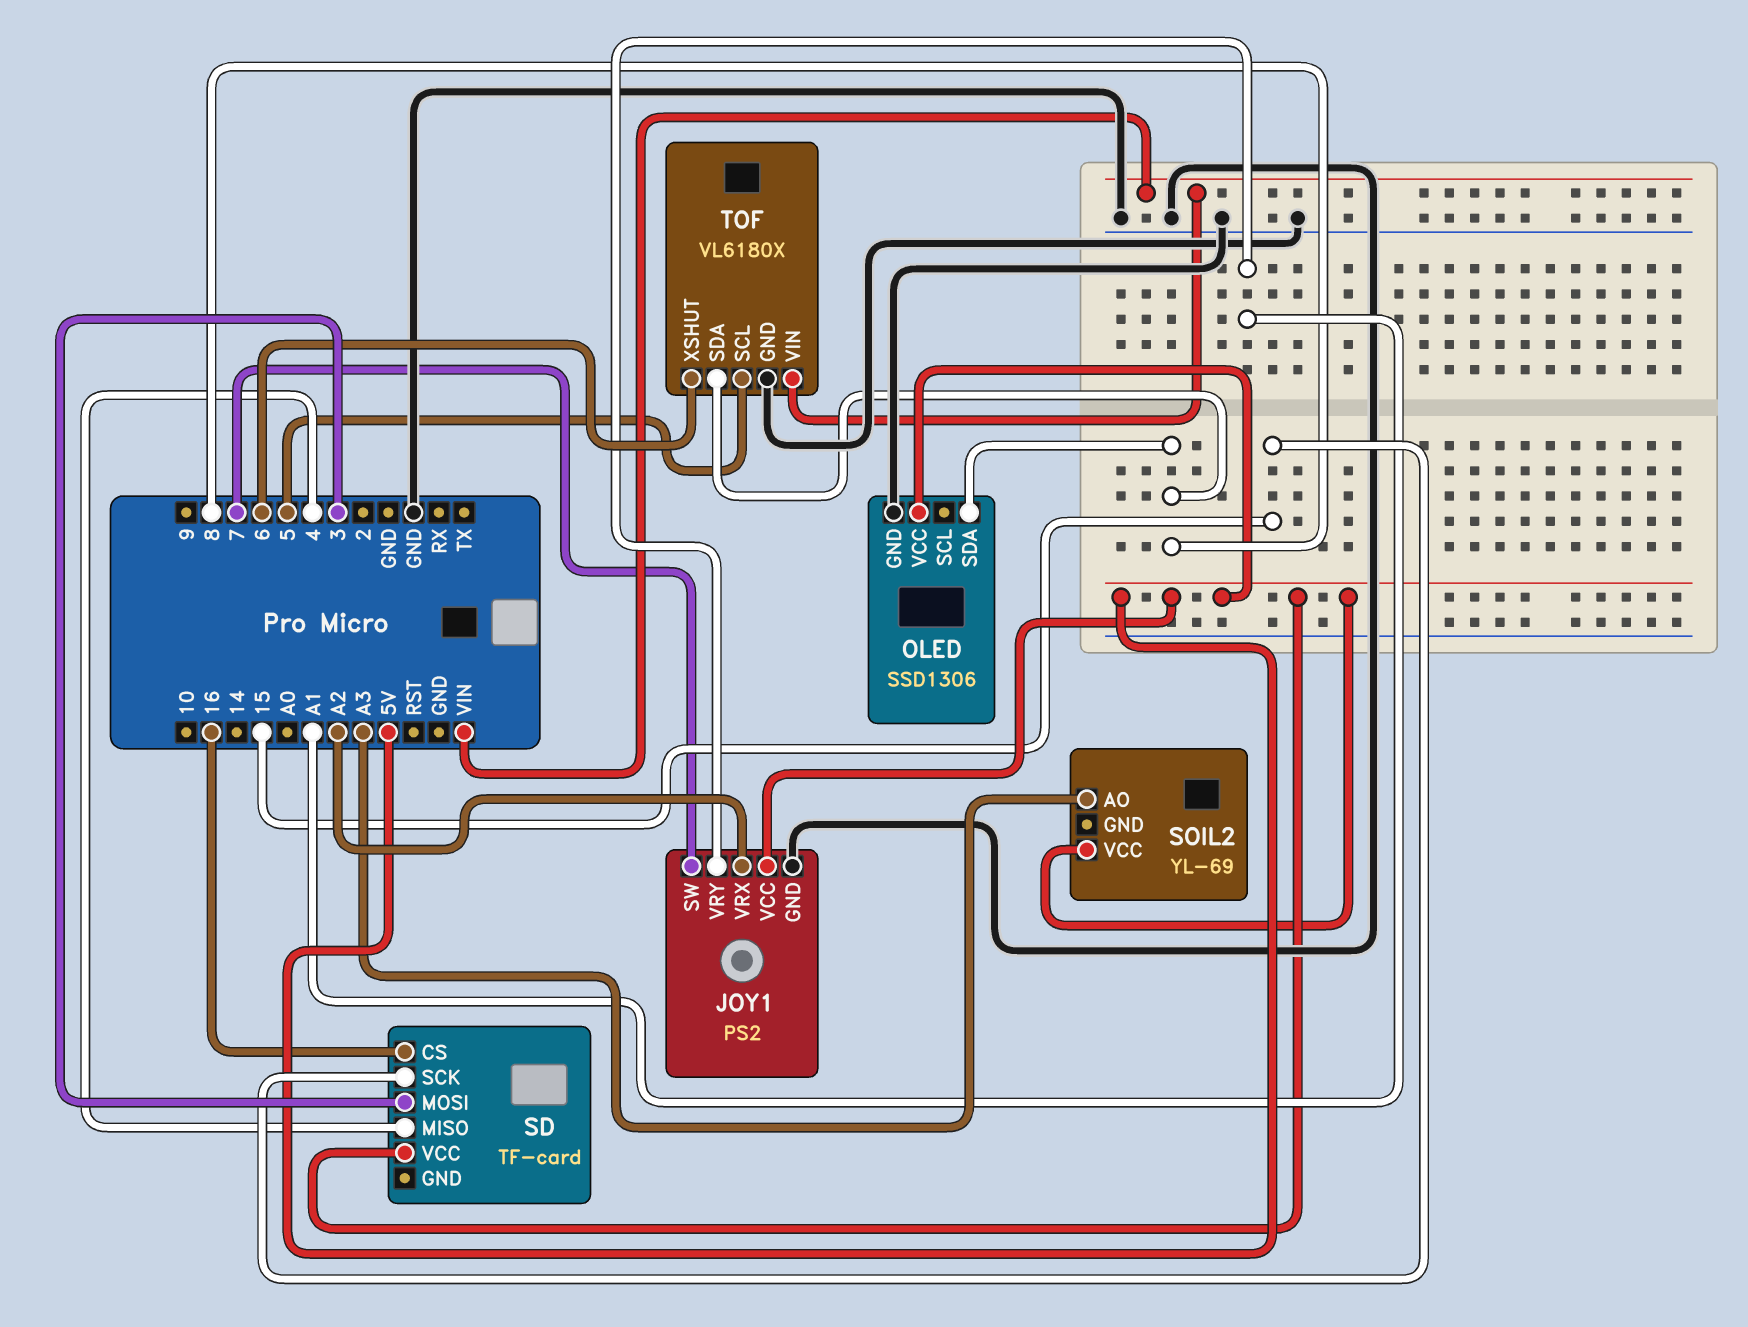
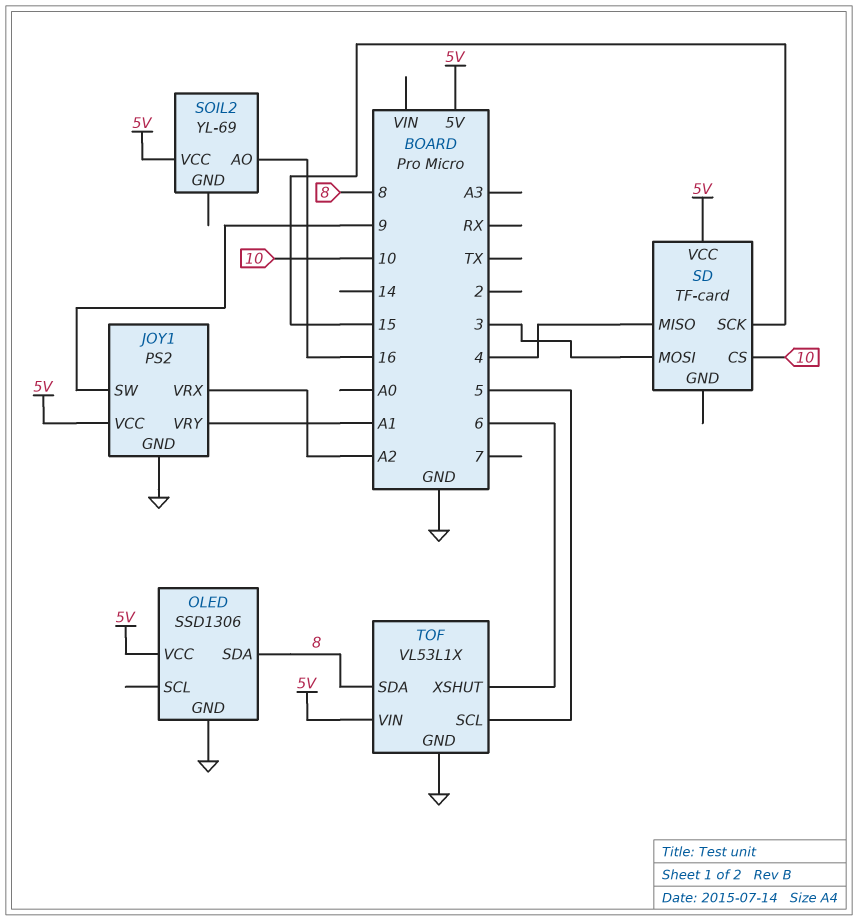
JOY1 pin SW: 7 -> 9
SD pin CS: 16 -> 10
SOIL2 pin AO: A3 -> 16
TOF: VL6180X -> VL53L1X
TOF pin VIN: VIN -> 5V

